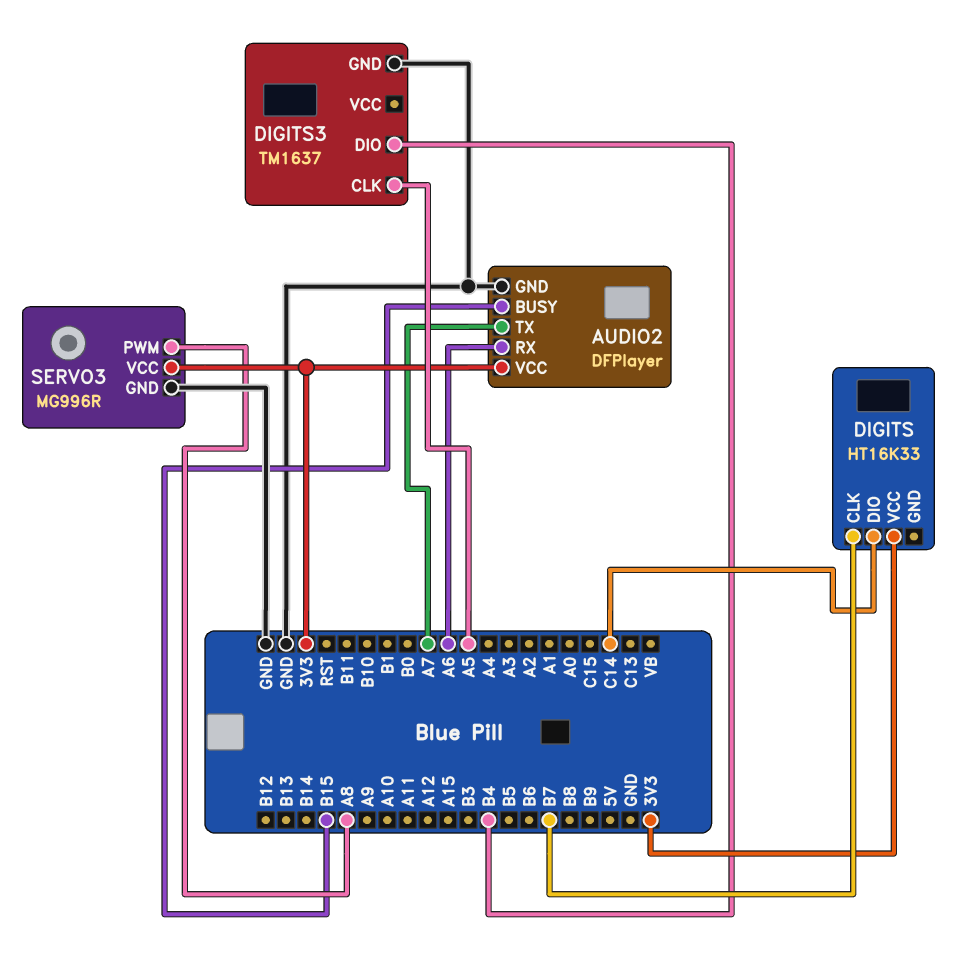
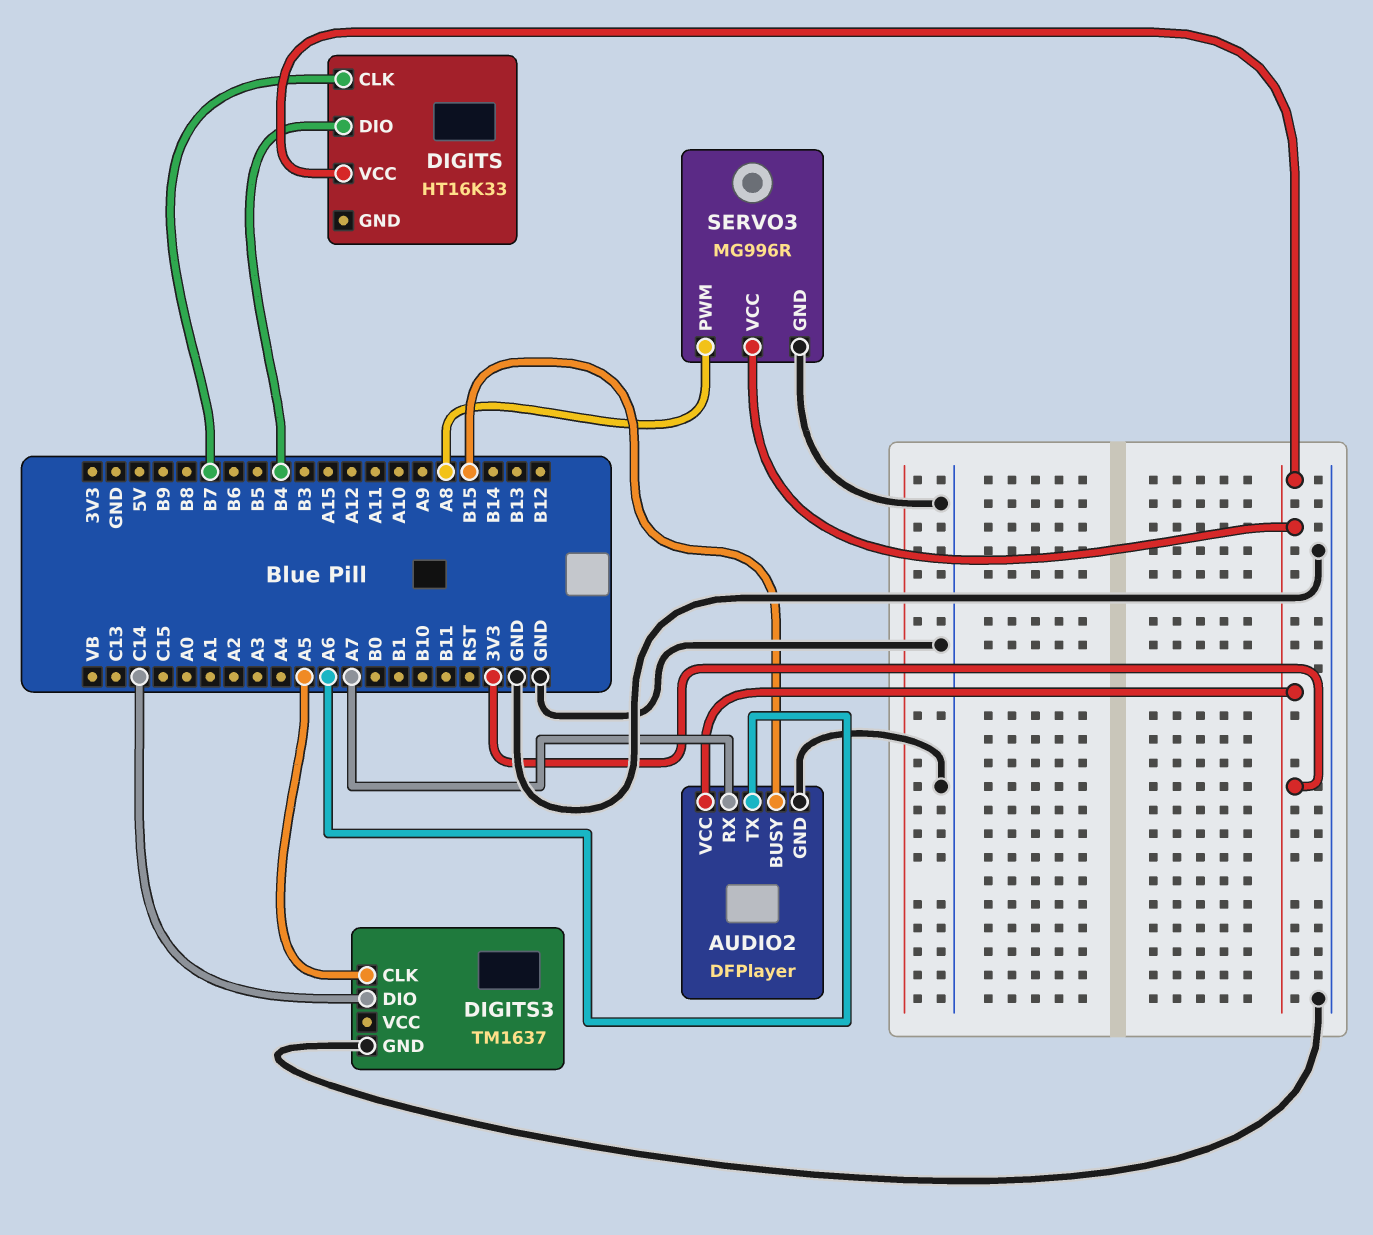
AUDIO2 pin RX: A6 -> A7
AUDIO2 pin TX: A7 -> A6
DIGITS pin DIO: C14 -> B4
DIGITS3 pin DIO: B4 -> C14

